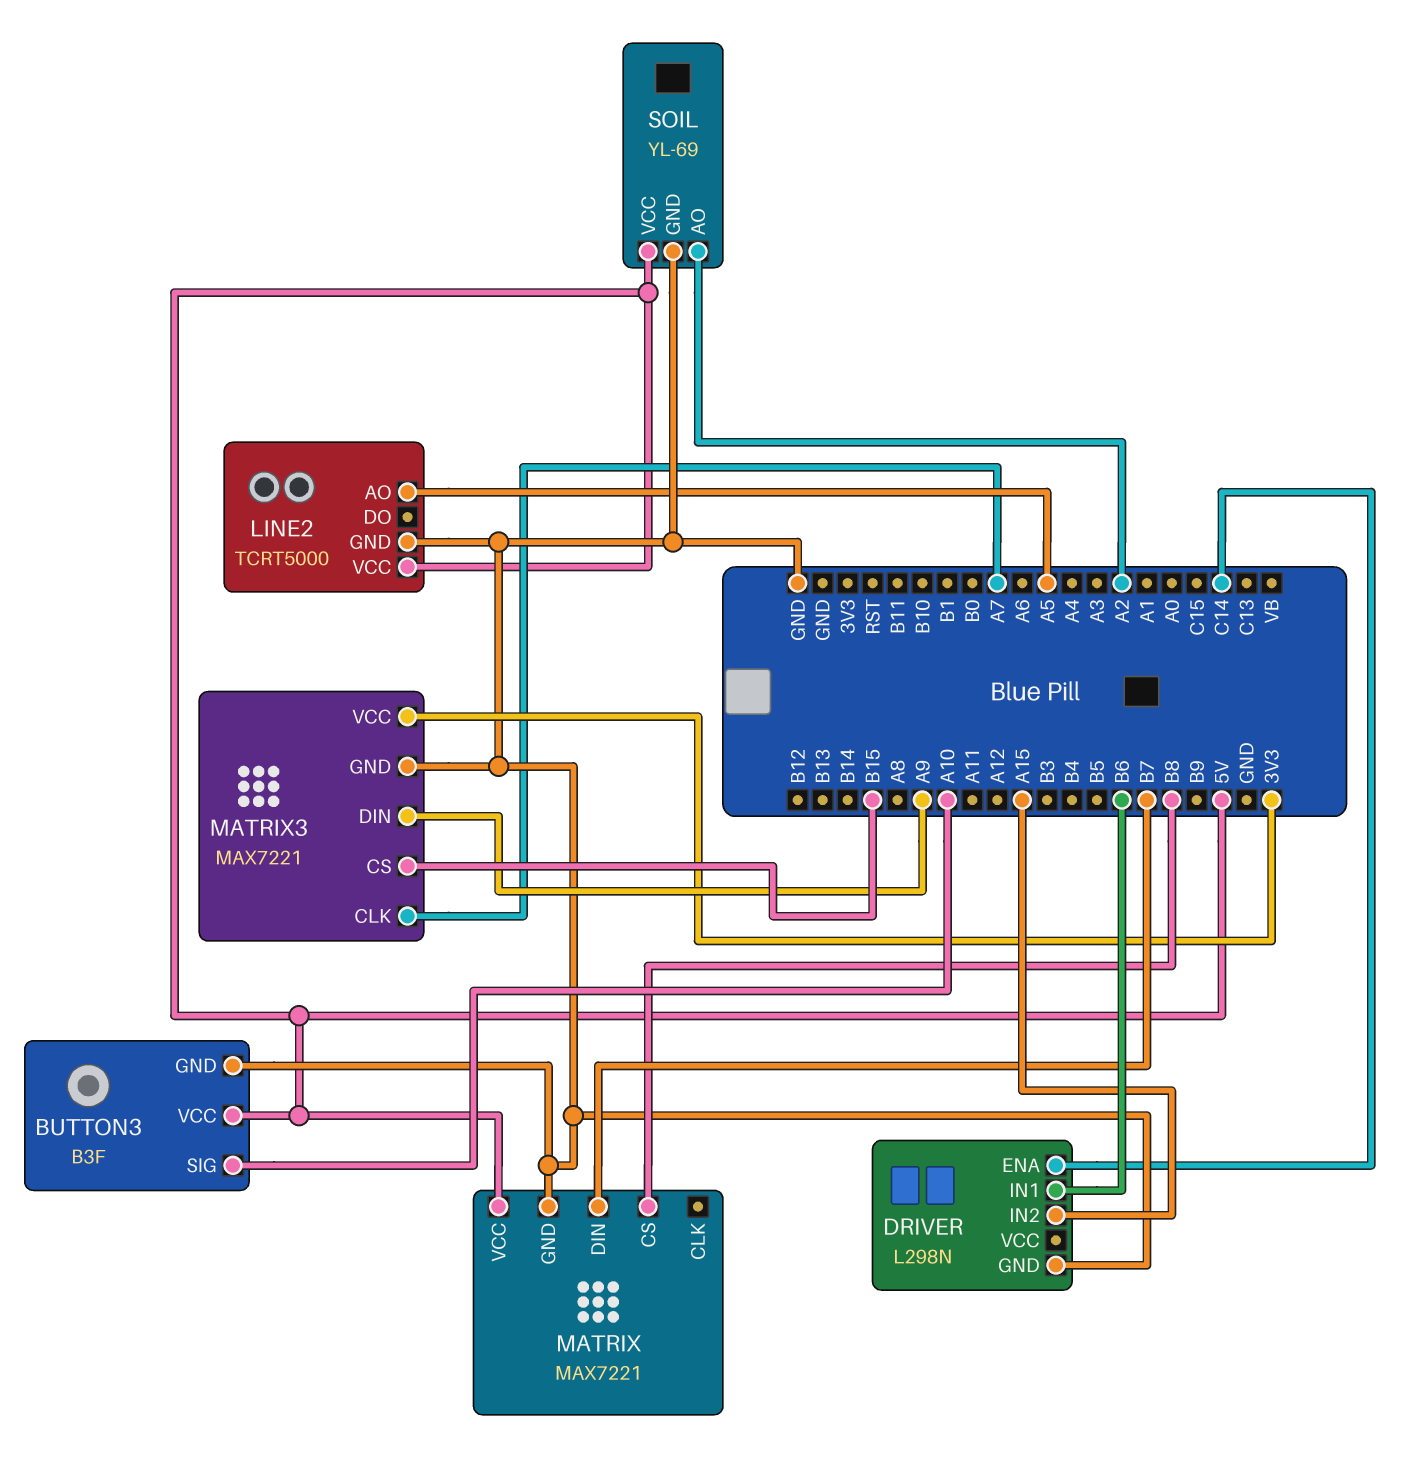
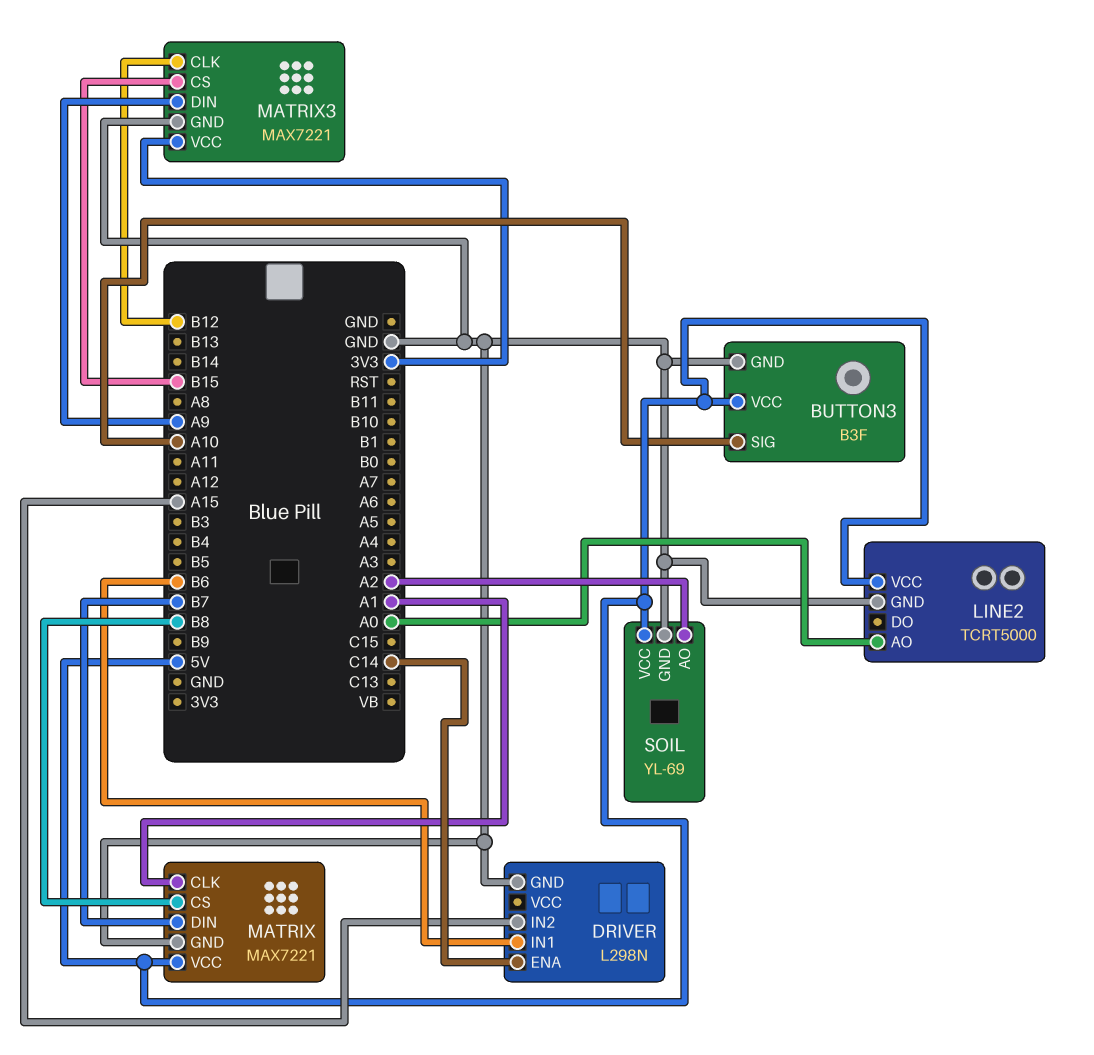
LINE2 pin AO: A5 -> A0
MATRIX pin CLK: none -> A1
MATRIX3 pin CLK: A7 -> B12

